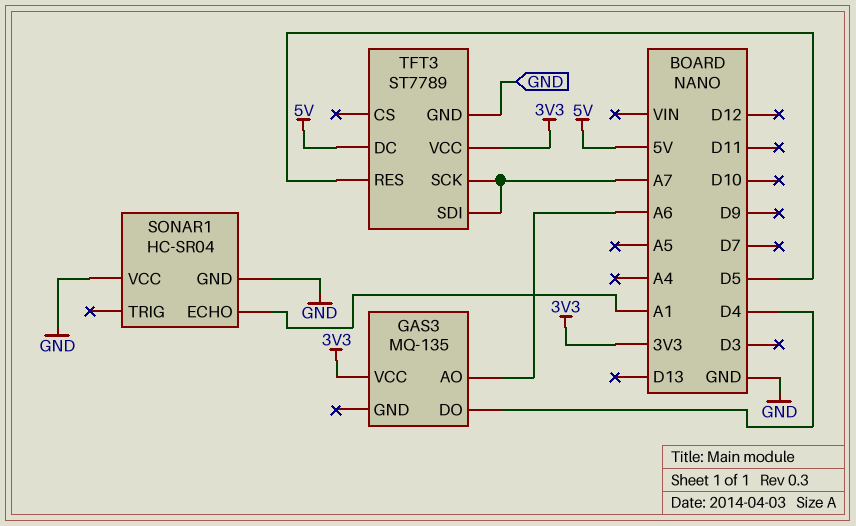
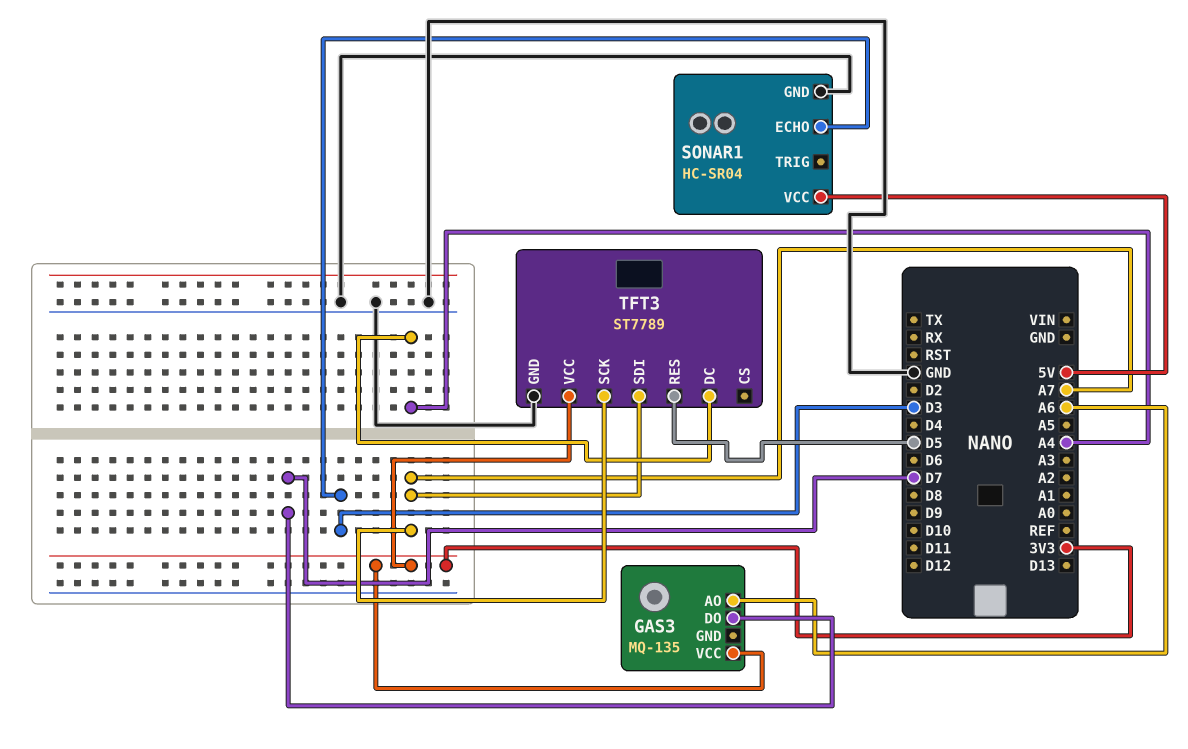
GAS3 pin DO: D4 -> D7
SONAR1 pin ECHO: A1 -> D3
SONAR1 pin VCC: GND -> 5V
TFT3 pin DC: 5V -> A4

